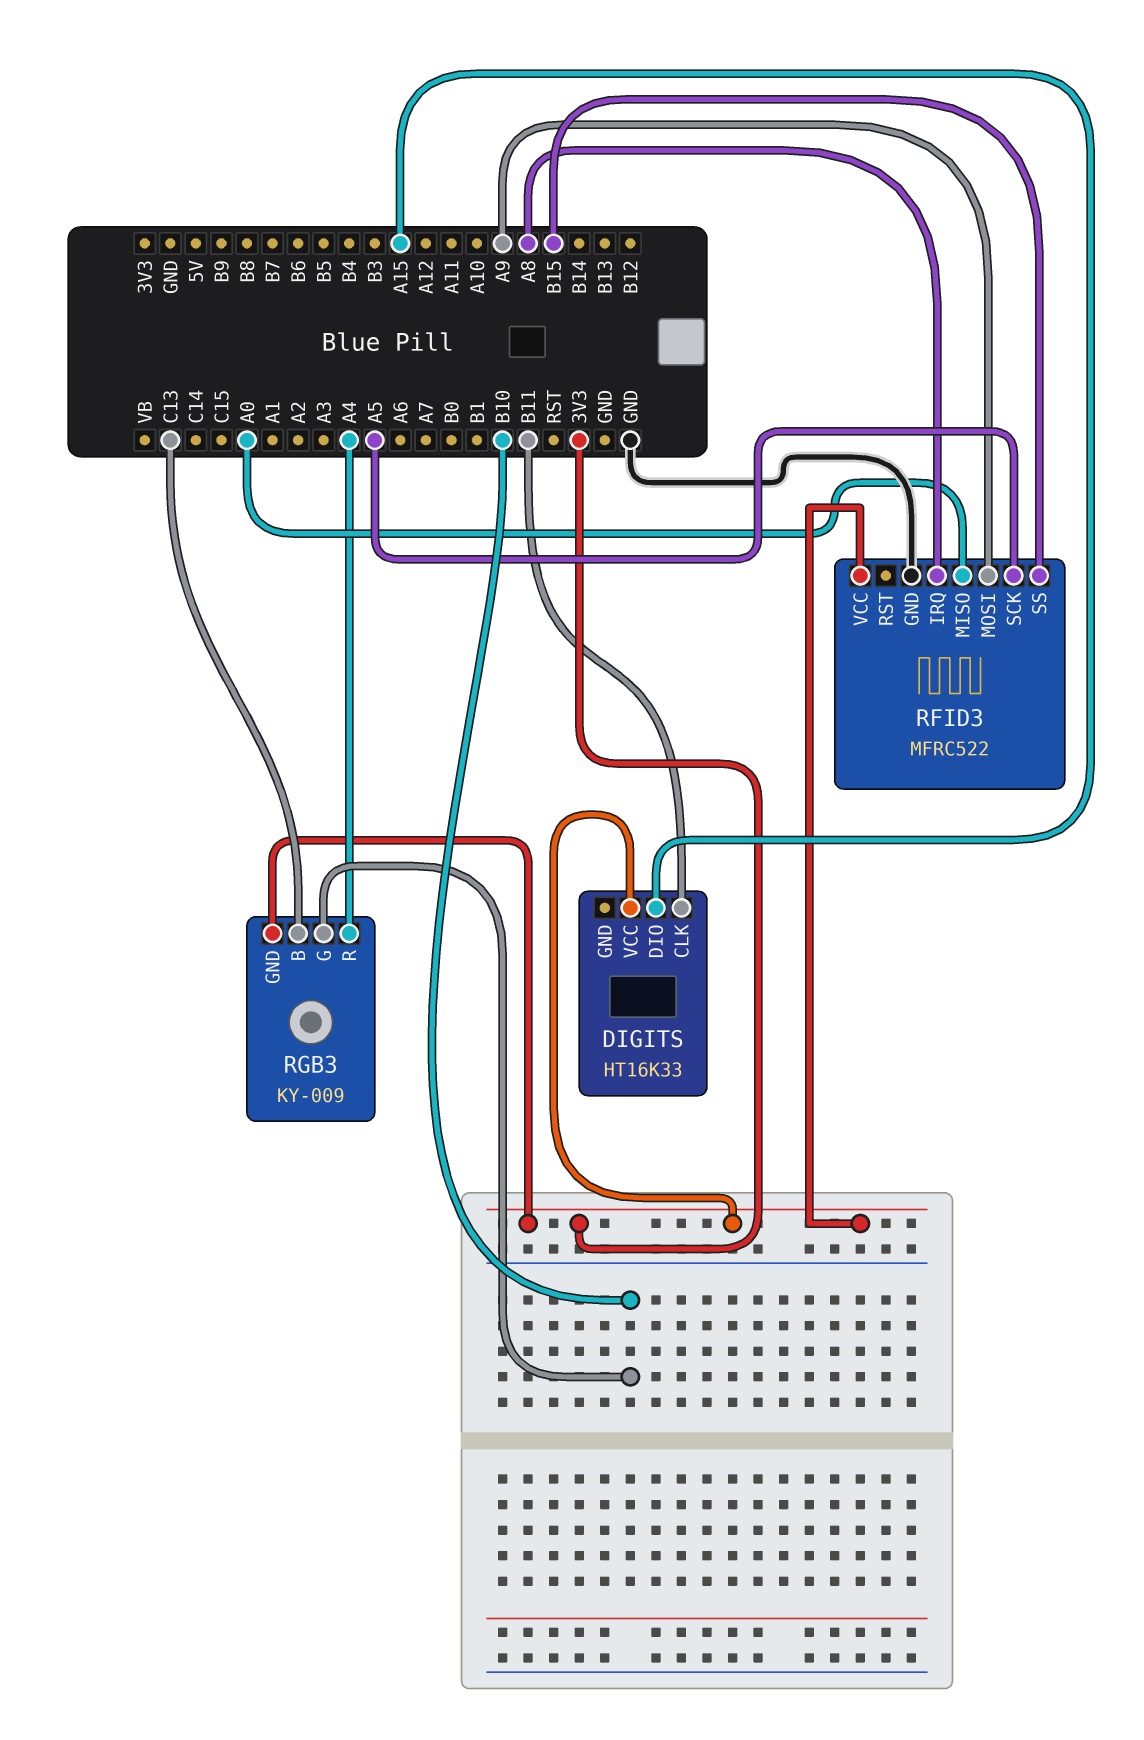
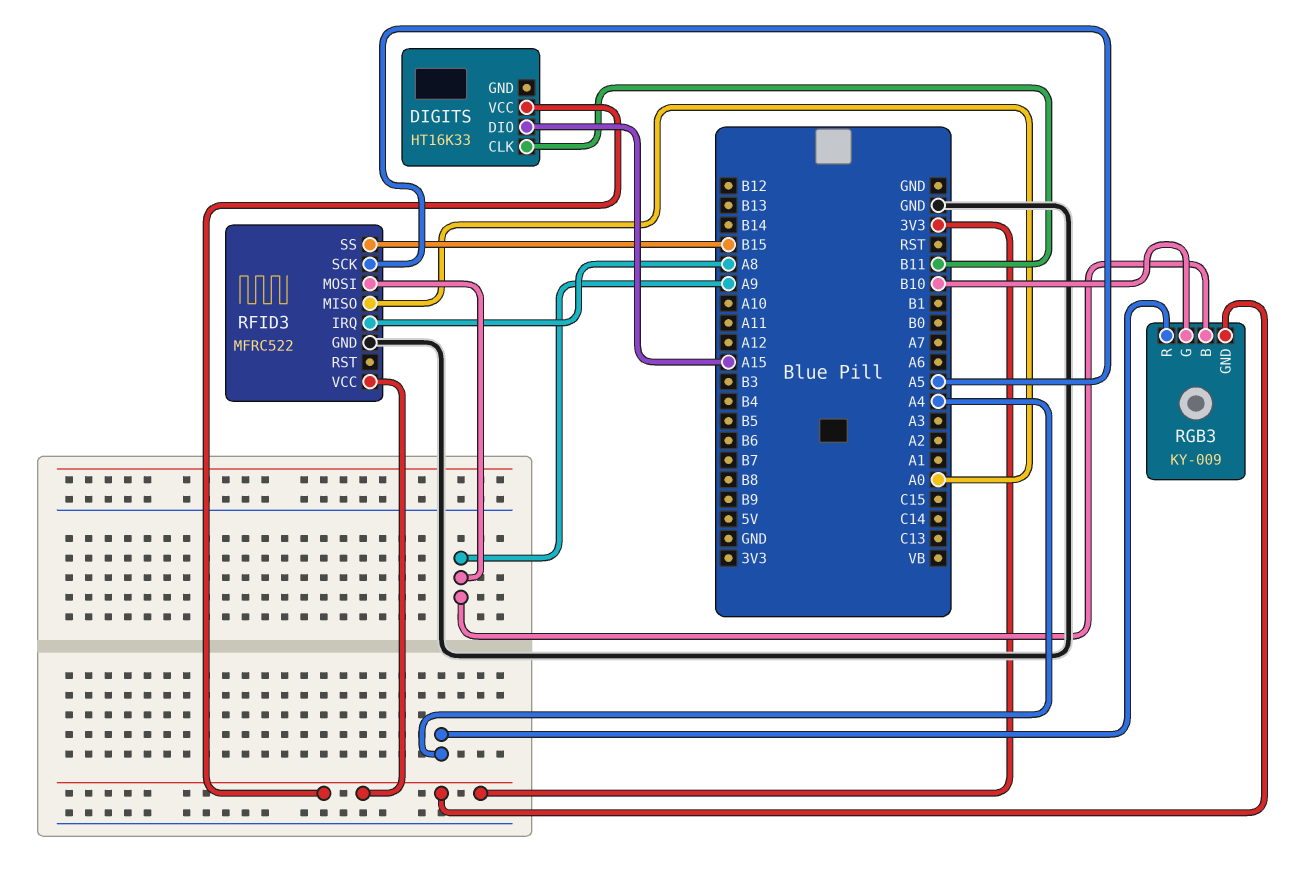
RGB3 pin B: C13 -> A9

